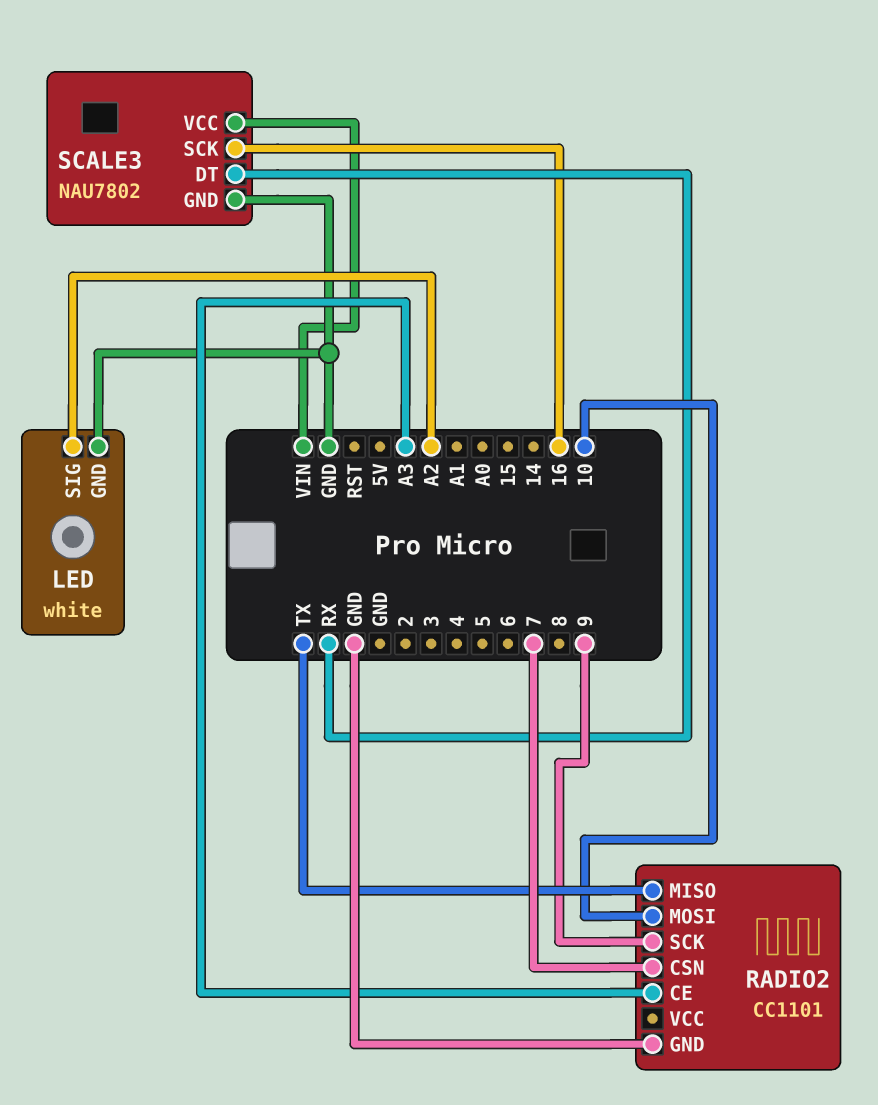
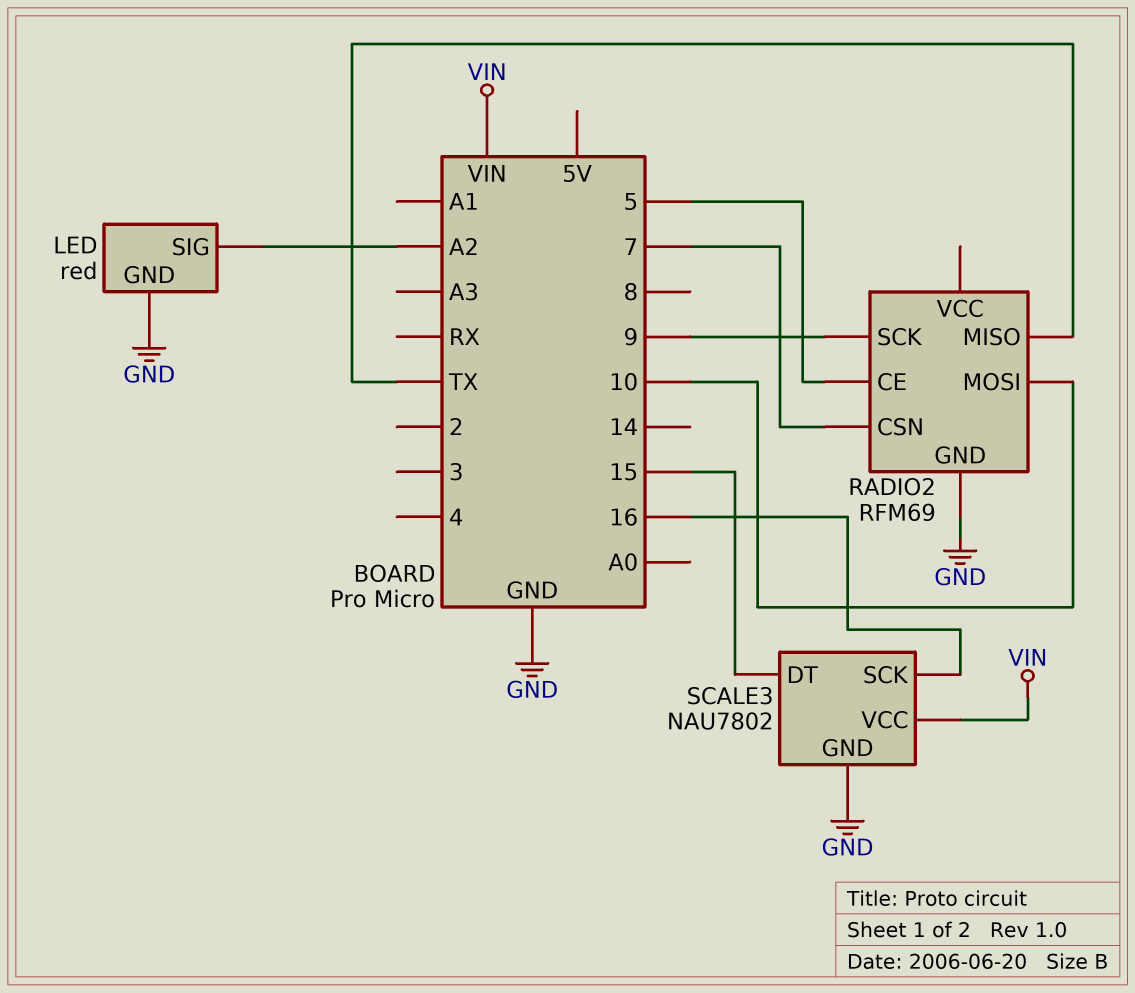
LED: white -> red
RADIO2: CC1101 -> RFM69
RADIO2 pin CE: A3 -> 5
SCALE3 pin DT: RX -> 15

